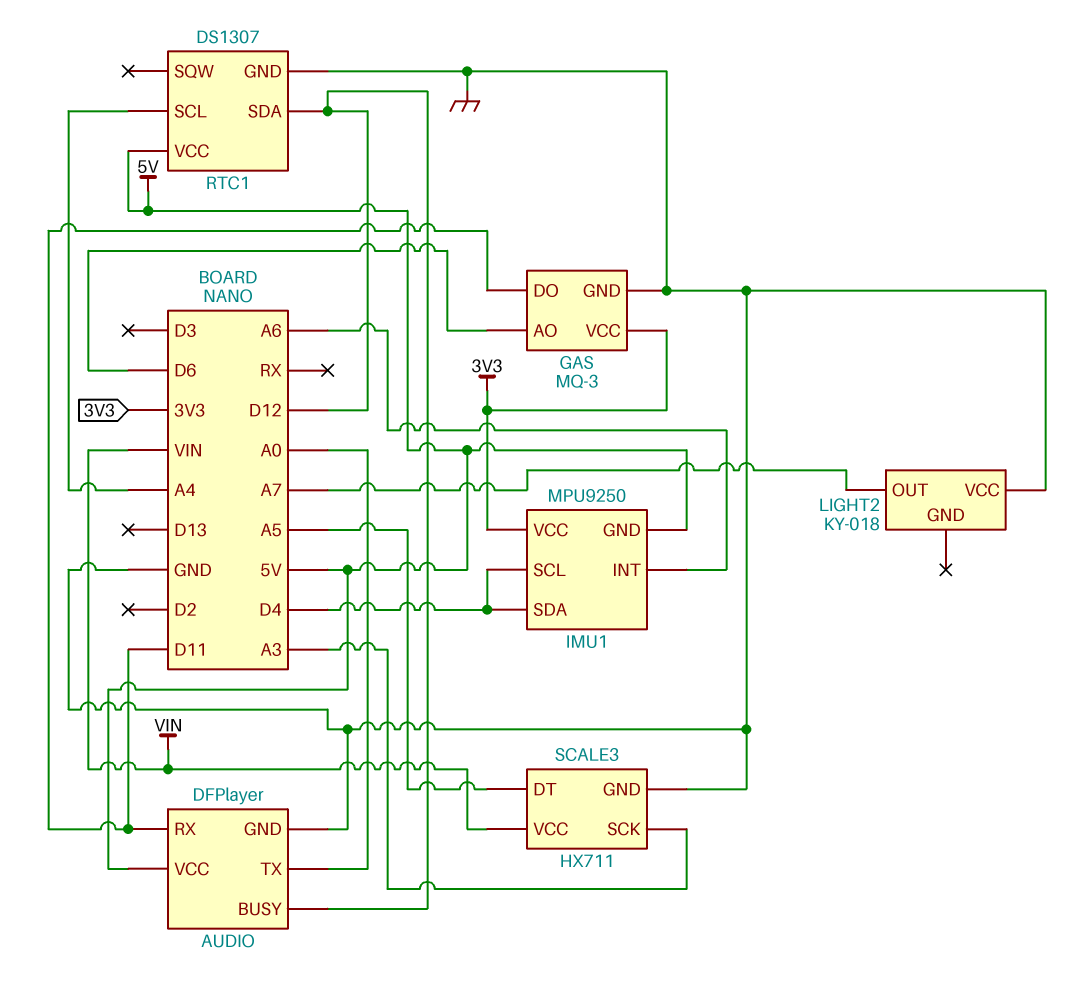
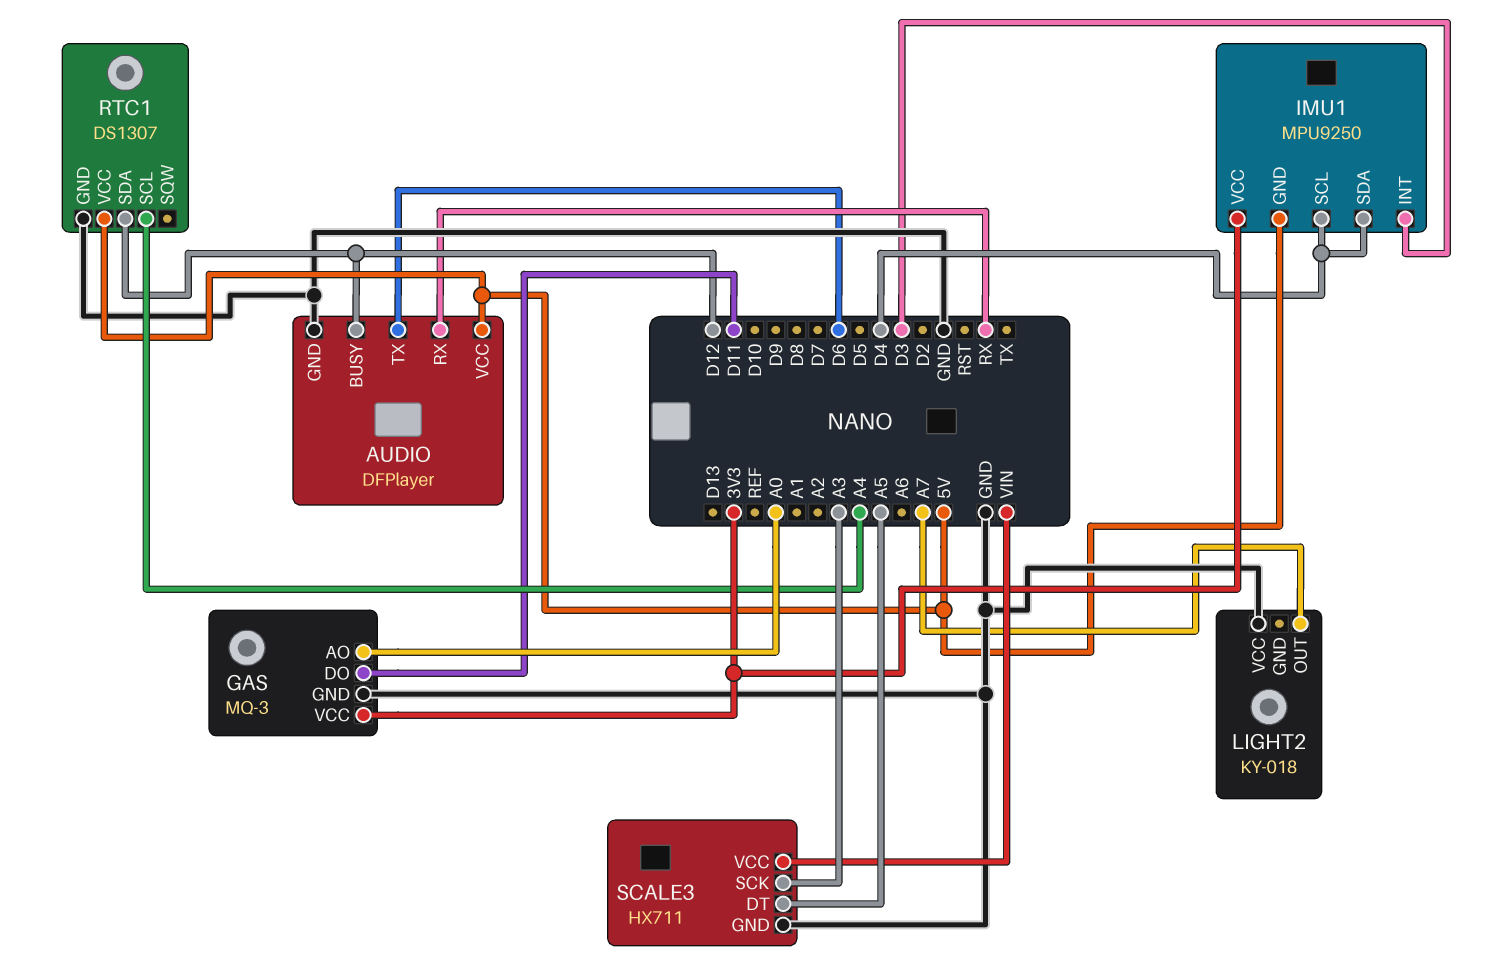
AUDIO pin RX: D11 -> RX
AUDIO pin TX: A0 -> D6
GAS pin AO: D6 -> A0
IMU1 pin INT: A6 -> D3

